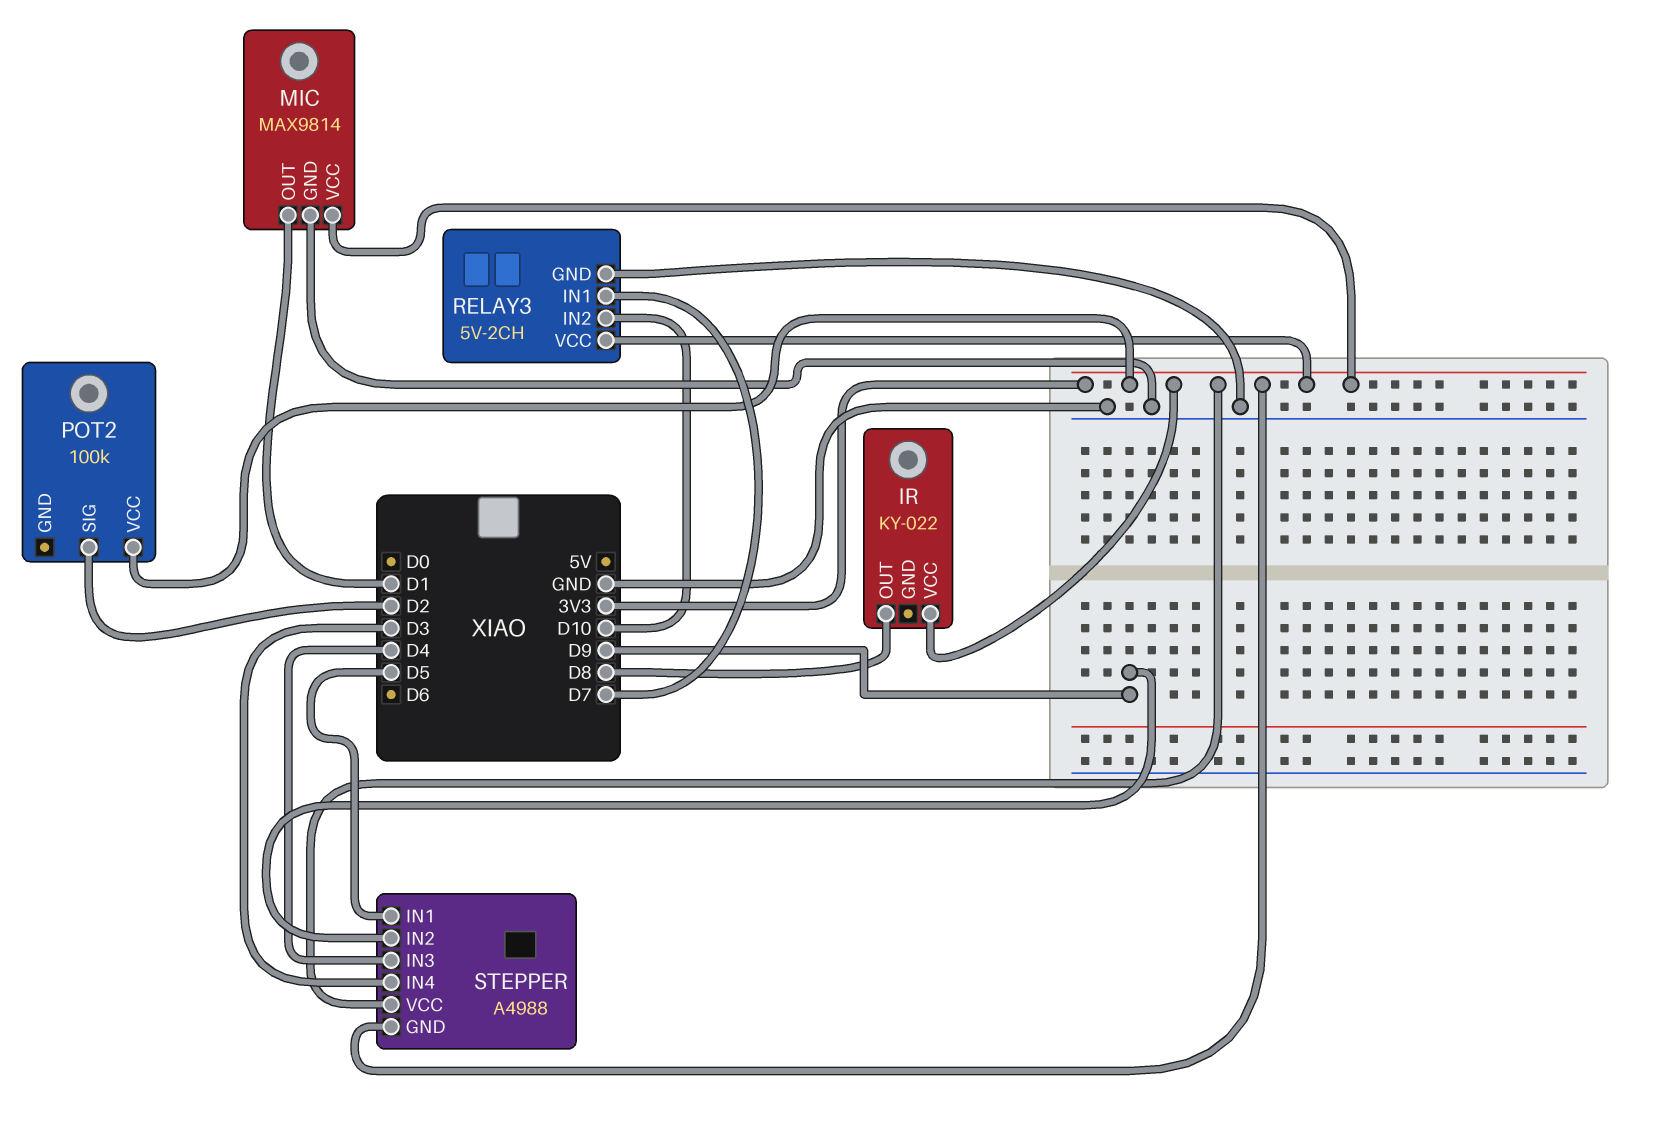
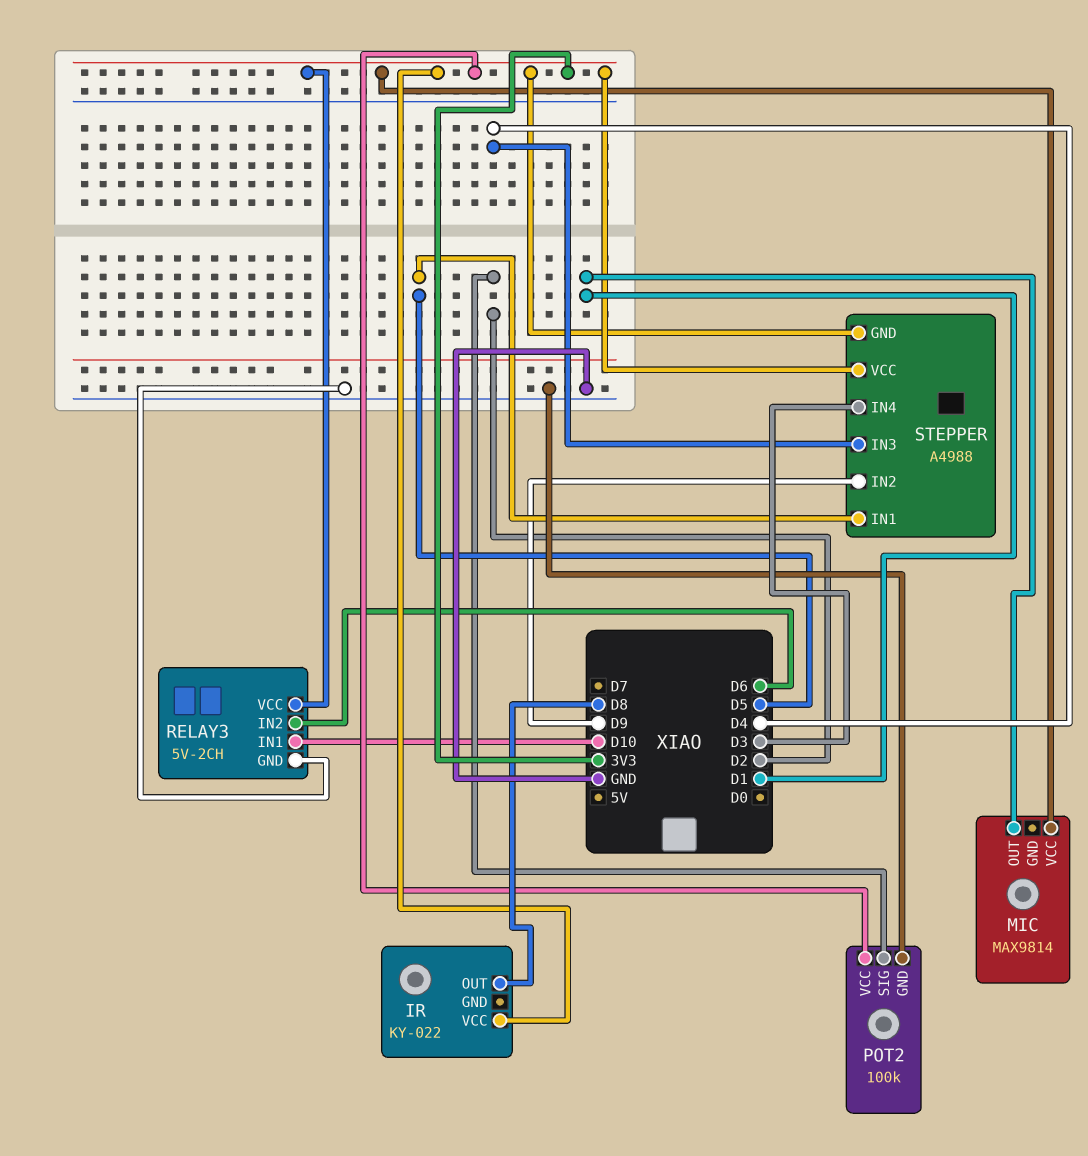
MIC pin GND: GND -> none
POT2 pin GND: none -> GND
RELAY3 pin IN1: D7 -> D10
RELAY3 pin IN2: D10 -> D6

